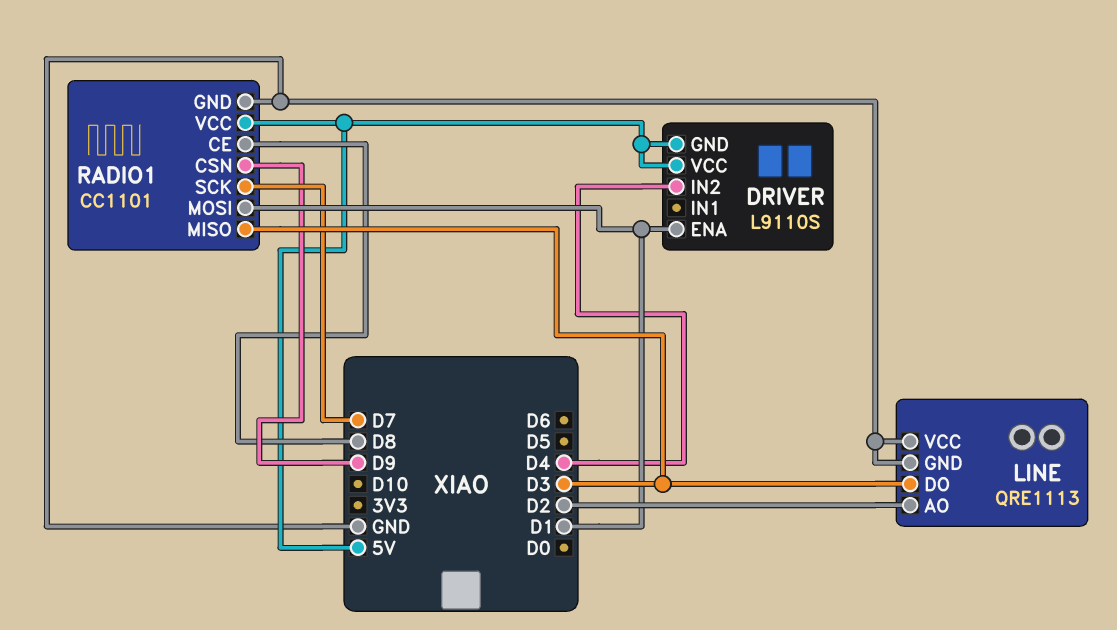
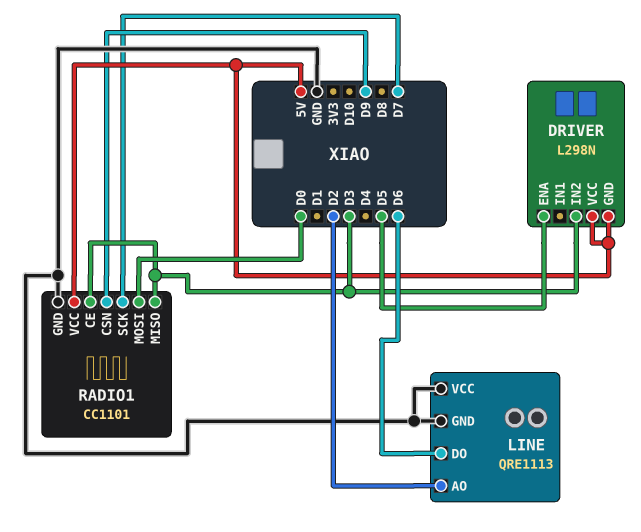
DRIVER: L9110S -> L298N
DRIVER pin ENA: D1 -> D5
DRIVER pin IN2: D4 -> D3
LINE pin DO: D3 -> D6
RADIO1 pin CE: D8 -> D3
RADIO1 pin MOSI: D1 -> D0

